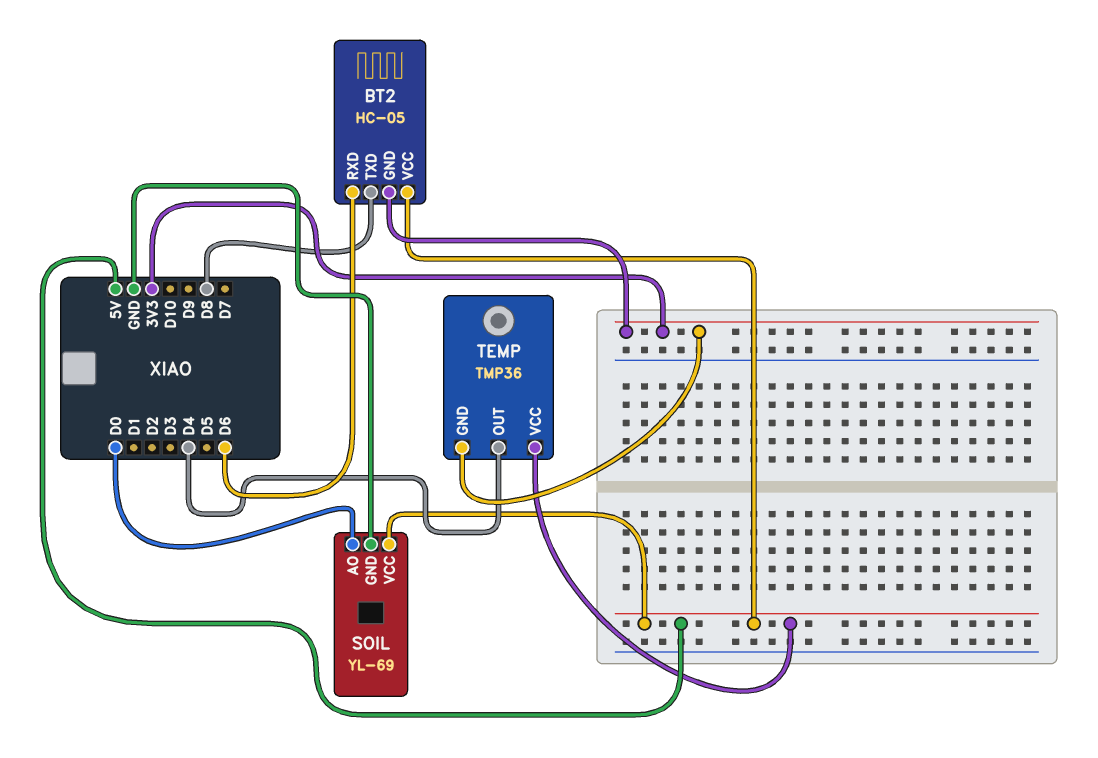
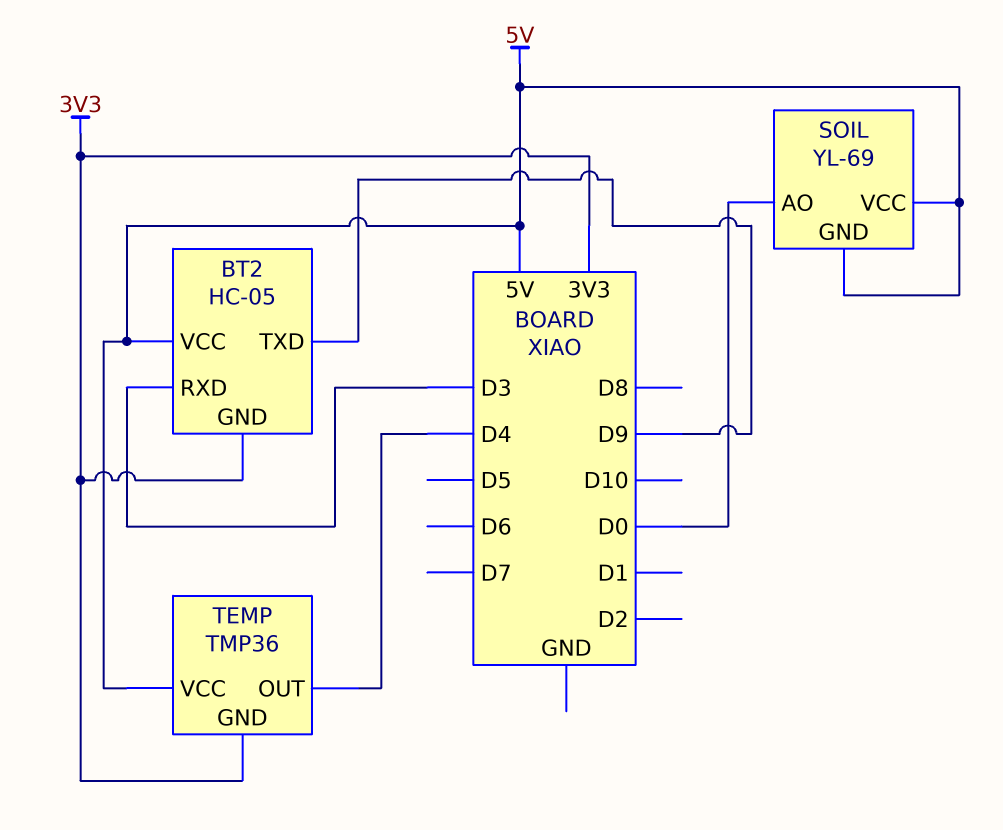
BT2 pin RXD: D6 -> D3
BT2 pin TXD: D8 -> D9
SOIL pin GND: GND -> 5V

